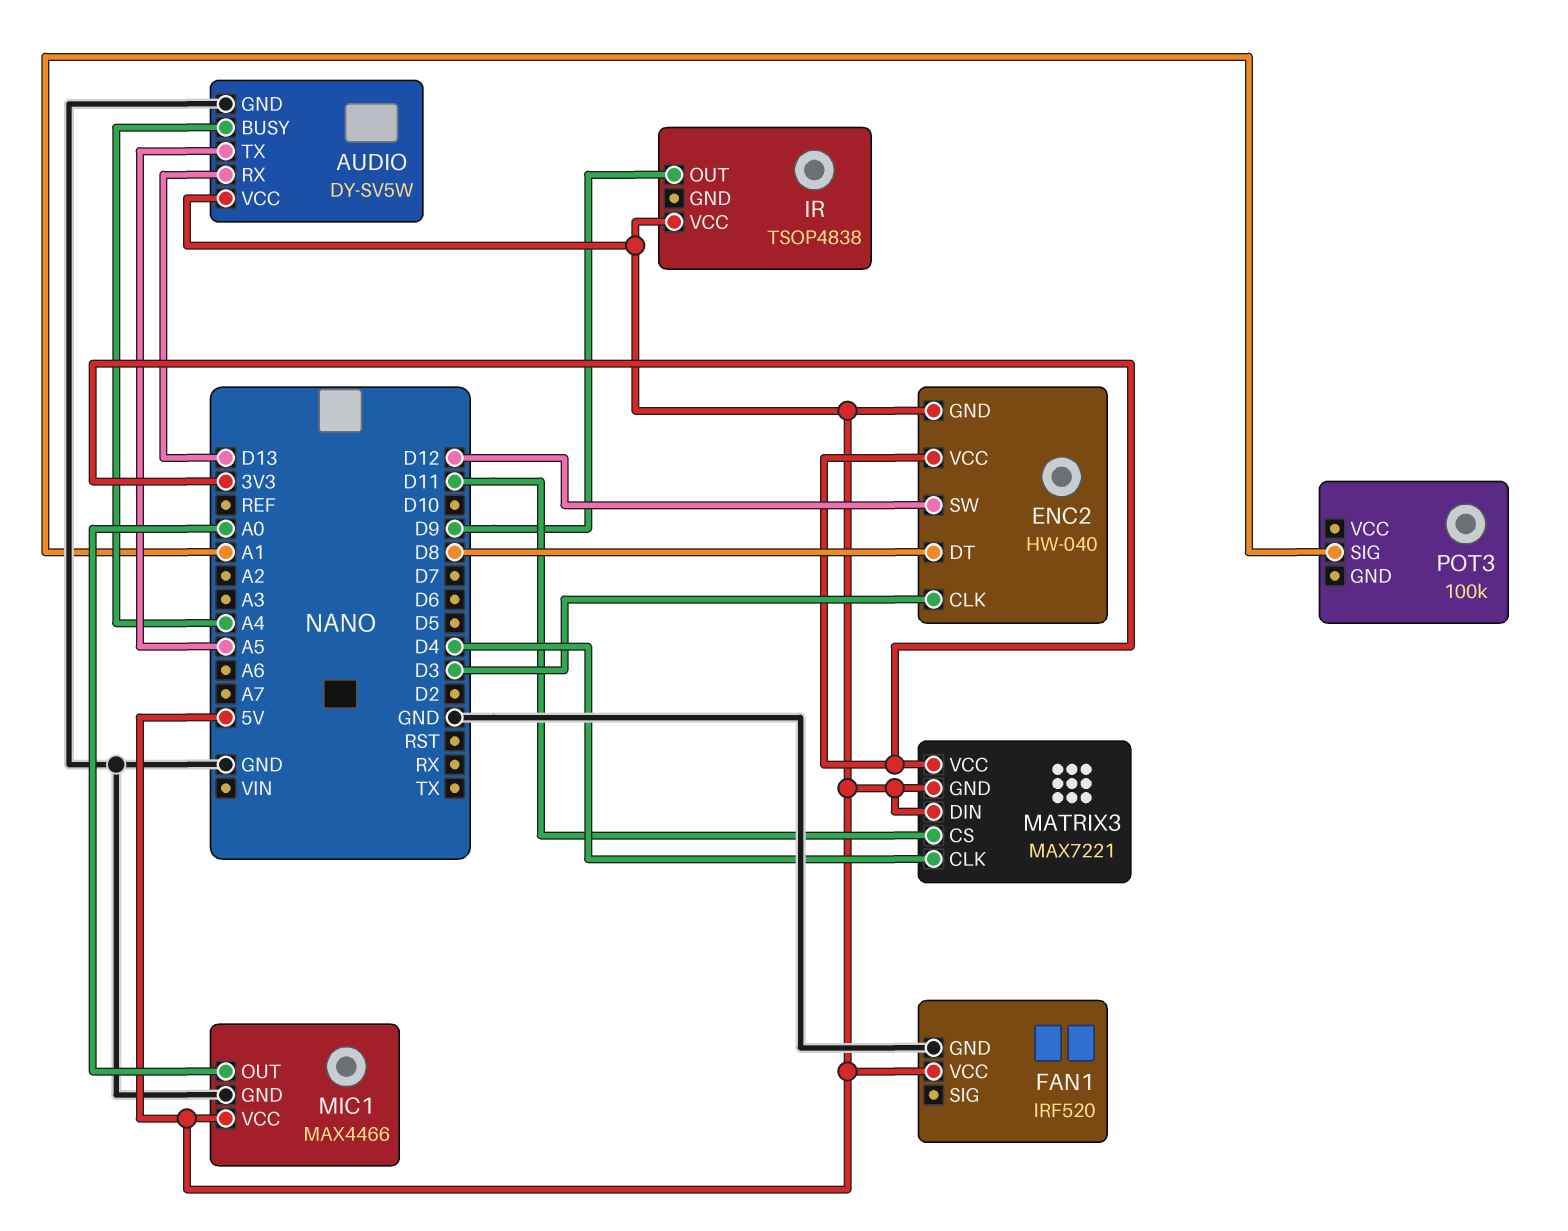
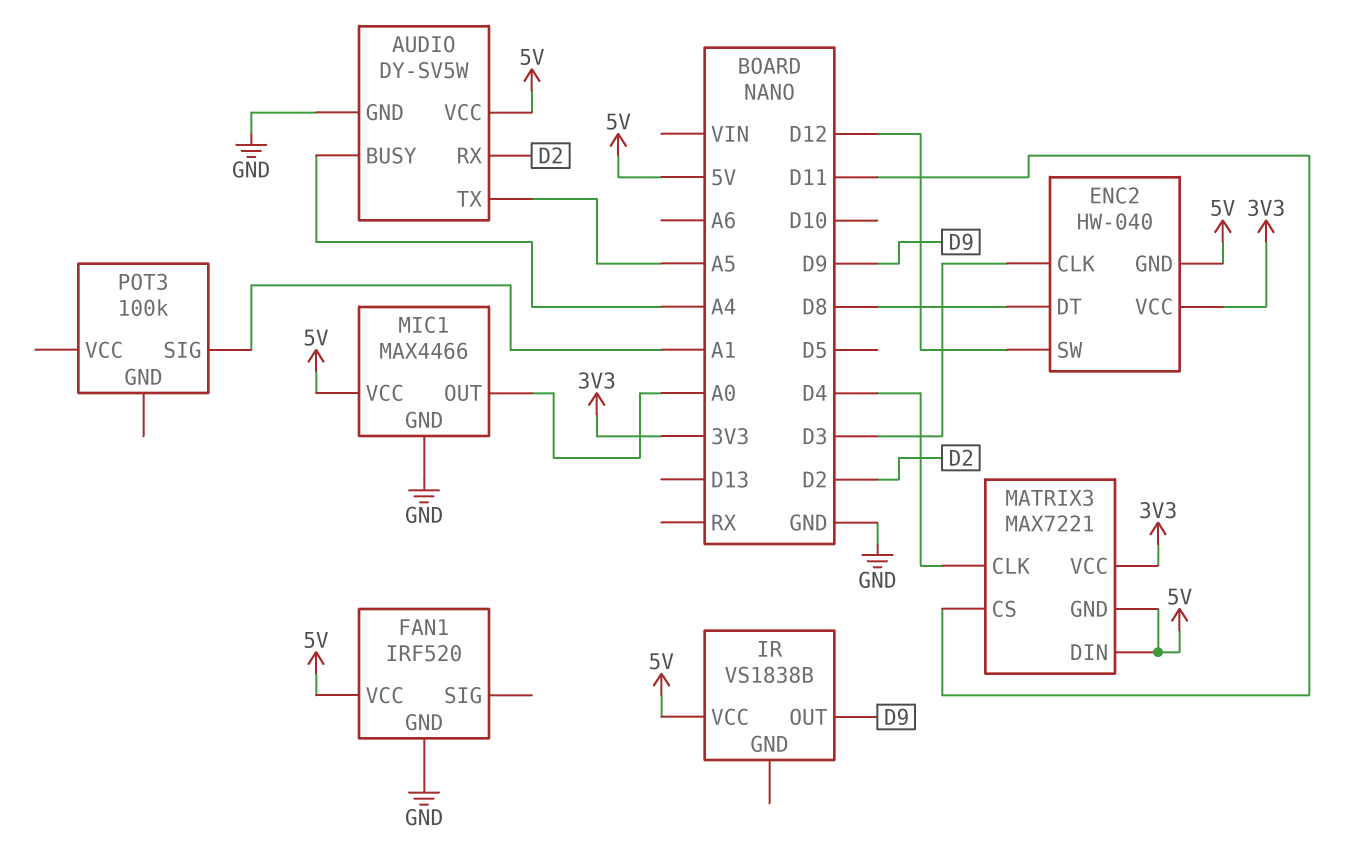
AUDIO pin RX: D13 -> D2
IR: TSOP4838 -> VS1838B

